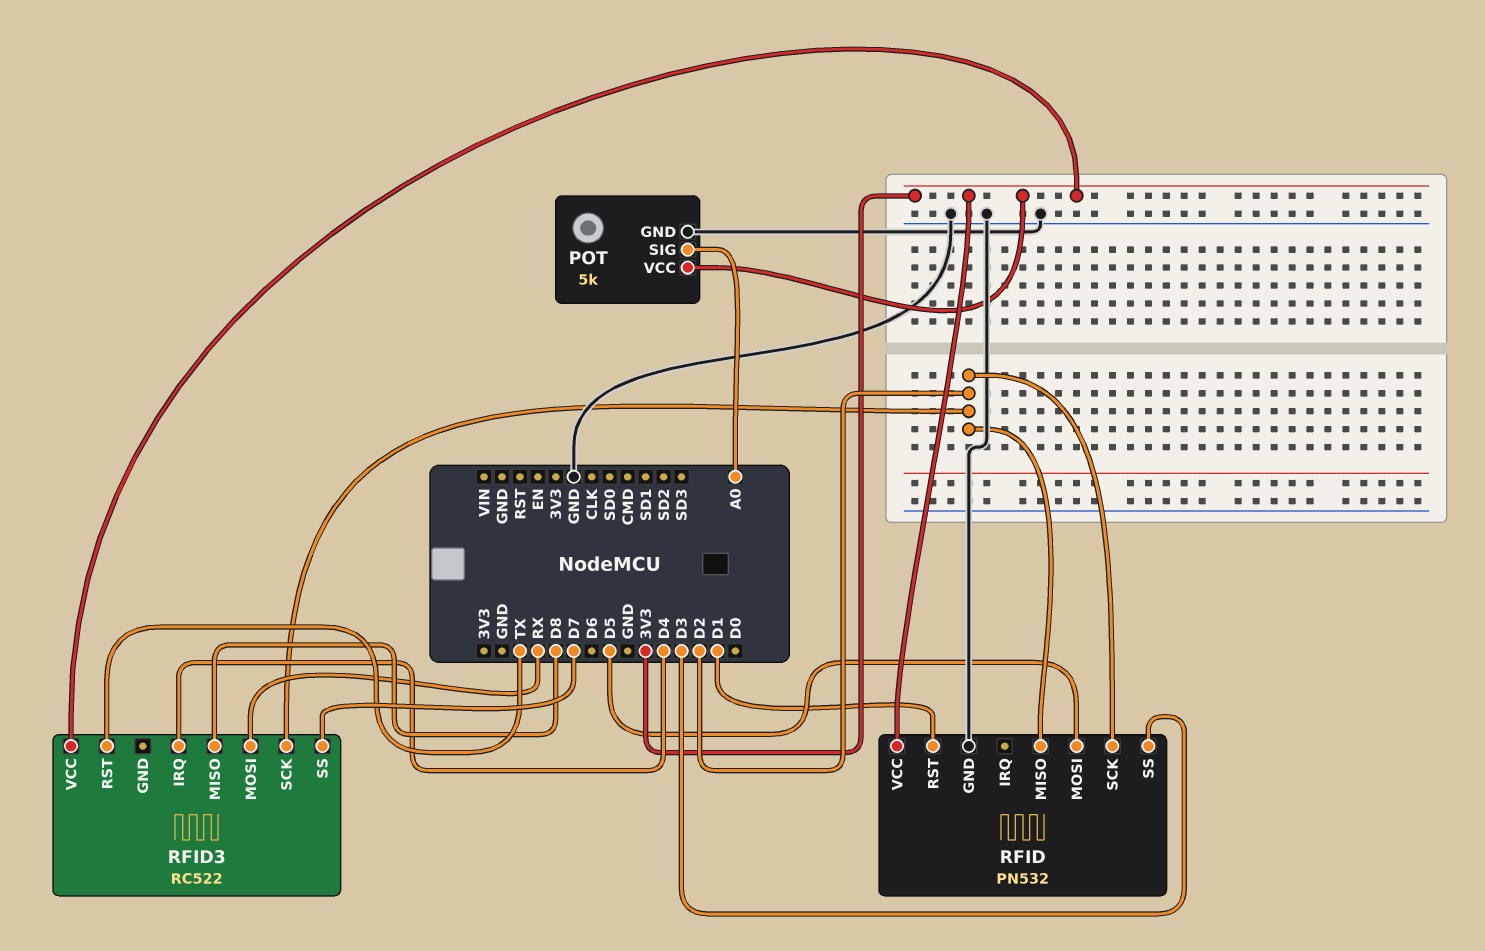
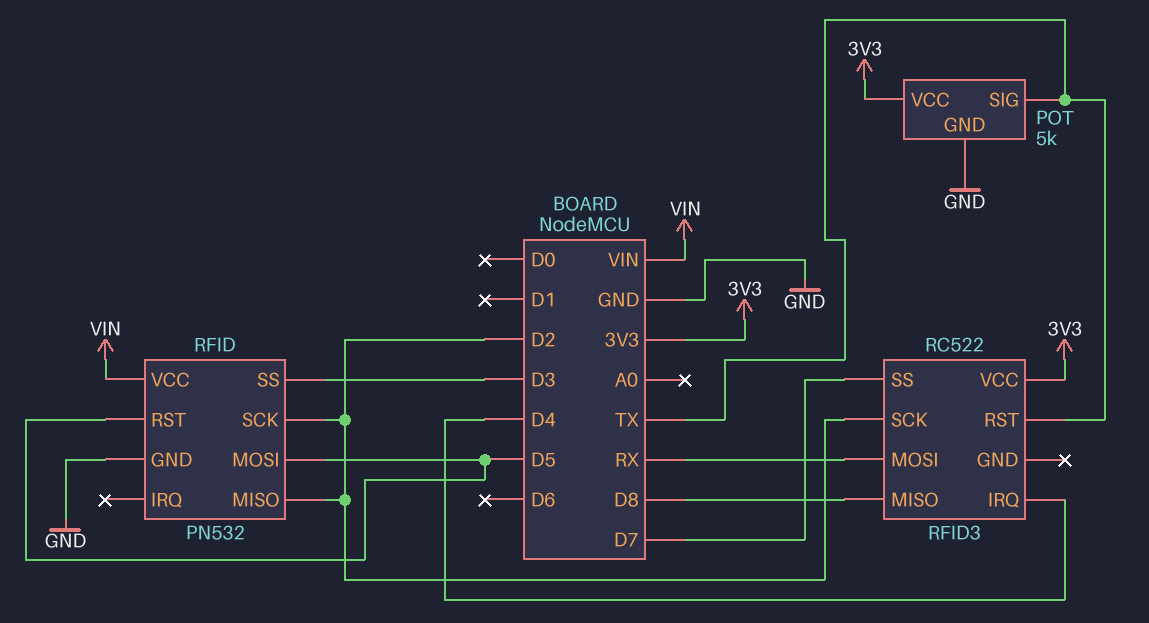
POT pin SIG: A0 -> TX
RFID pin RST: D1 -> D5
RFID pin VCC: 3V3 -> VIN

